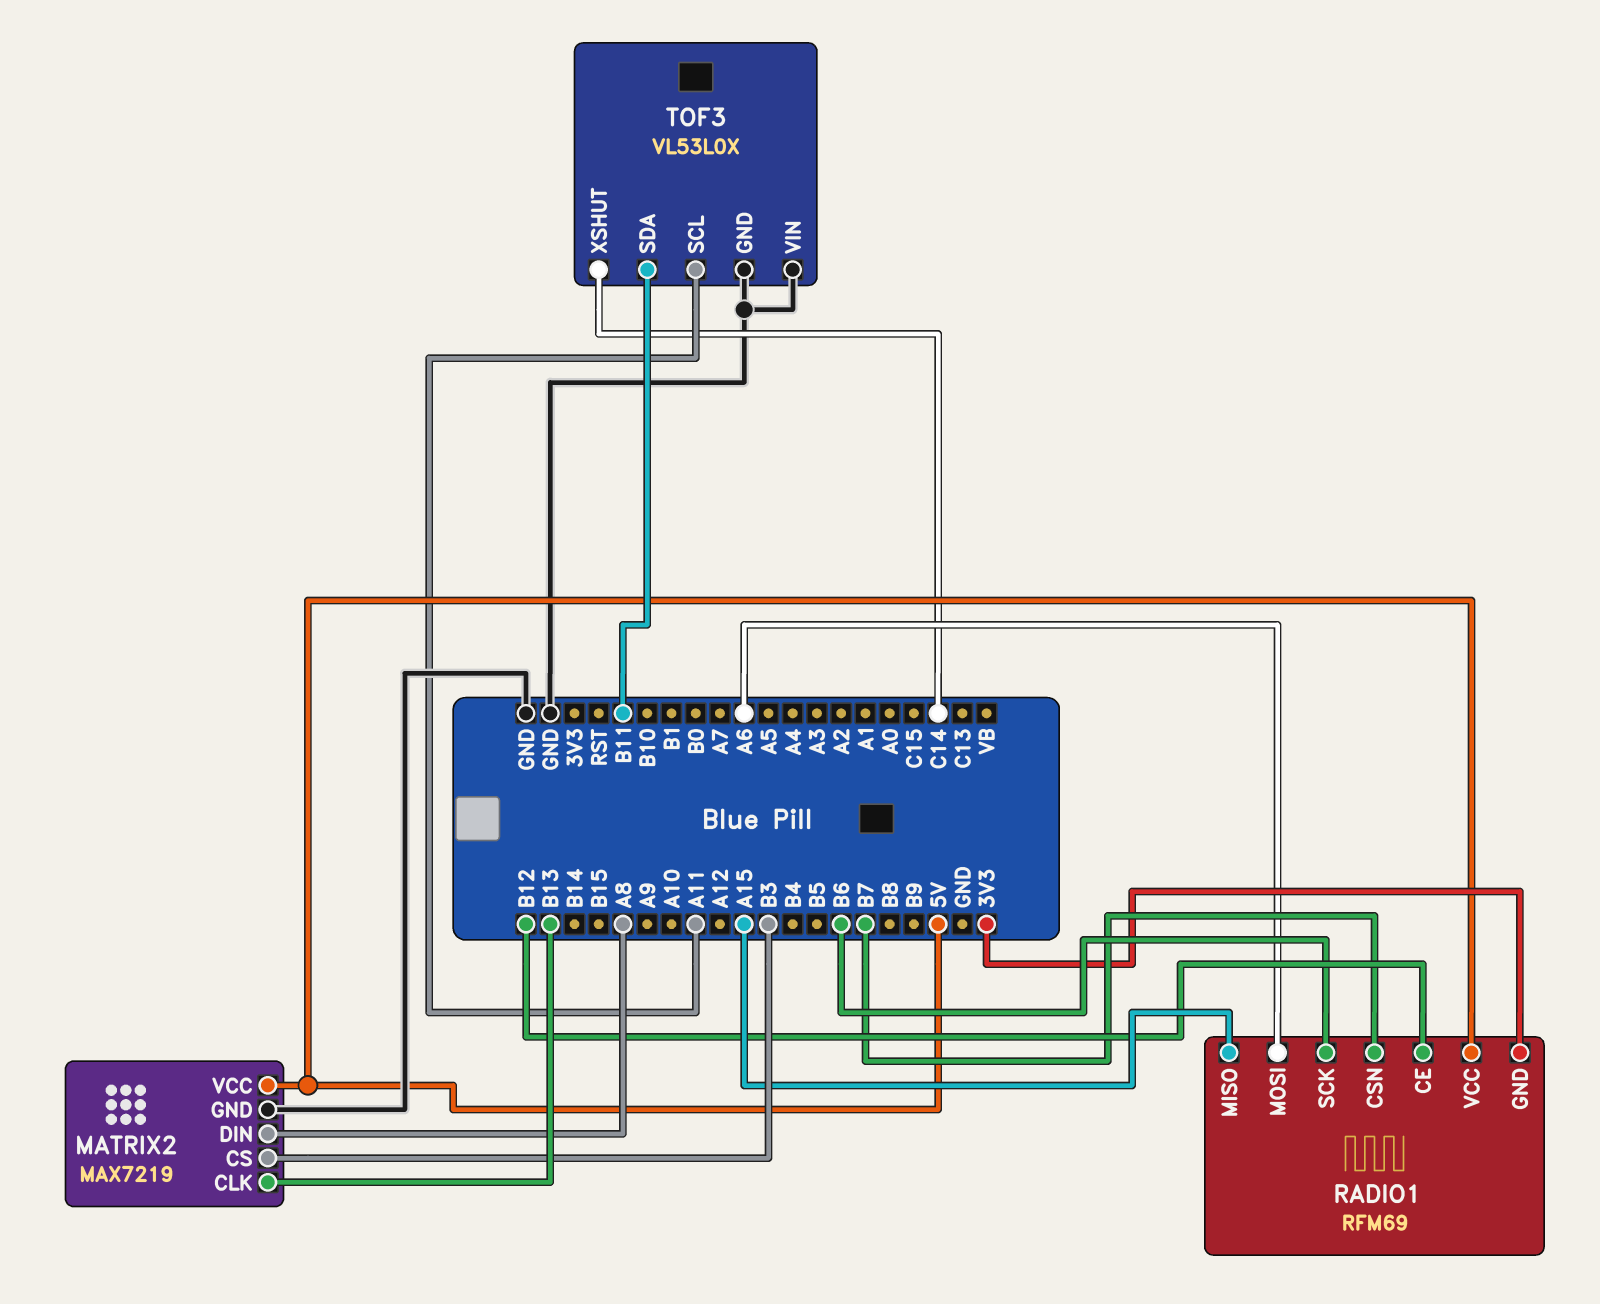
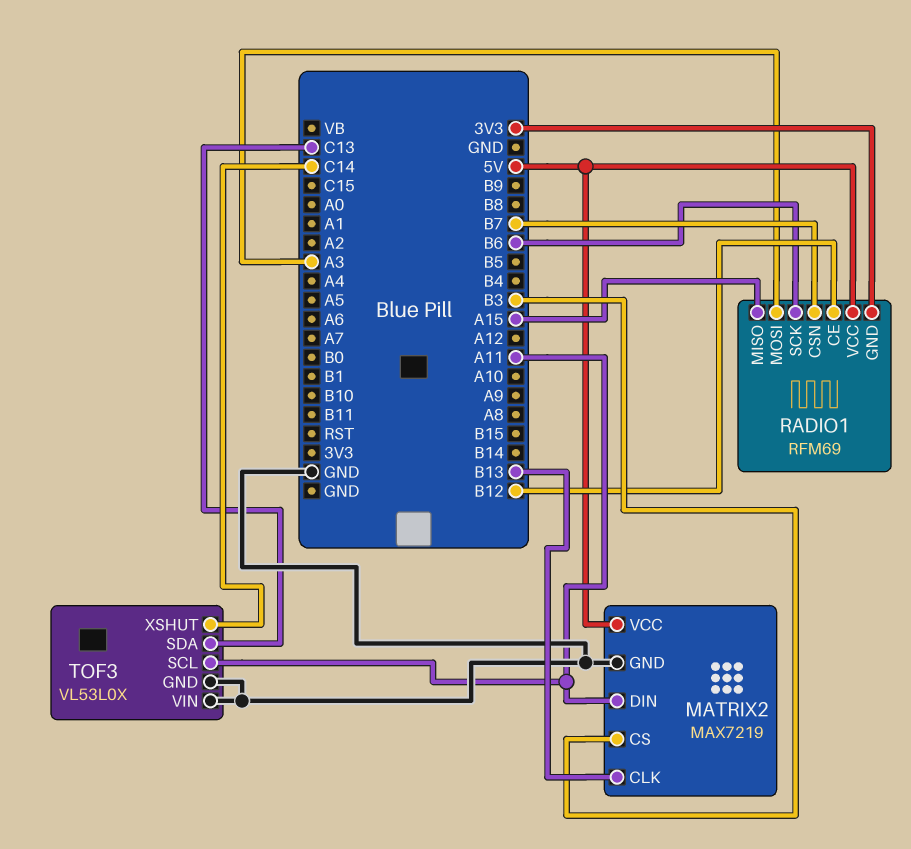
MATRIX2 pin DIN: A8 -> A11
RADIO1 pin MOSI: A6 -> A3
TOF3 pin SDA: B11 -> C13

